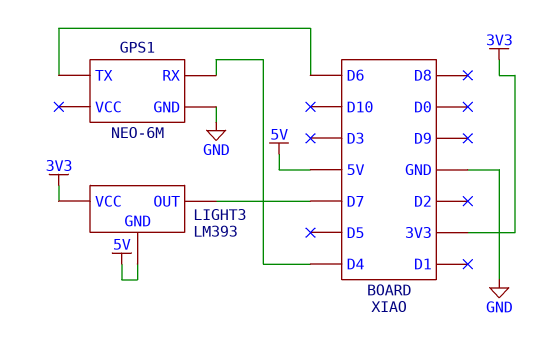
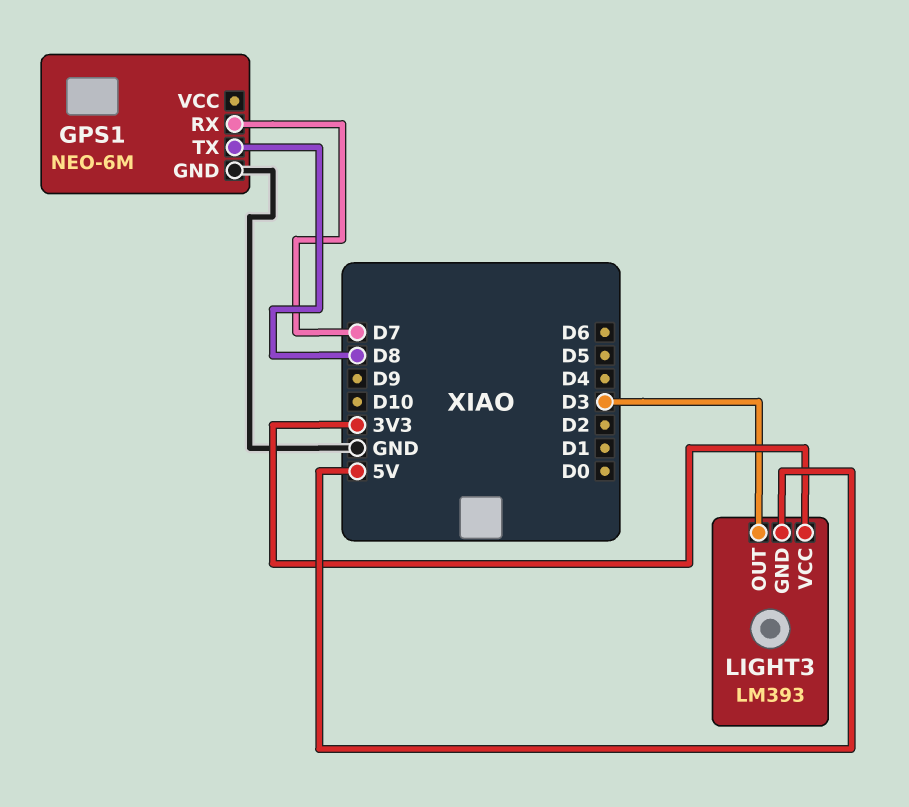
GPS1 pin RX: D4 -> D7
GPS1 pin TX: D6 -> D8
LIGHT3 pin OUT: D7 -> D3

